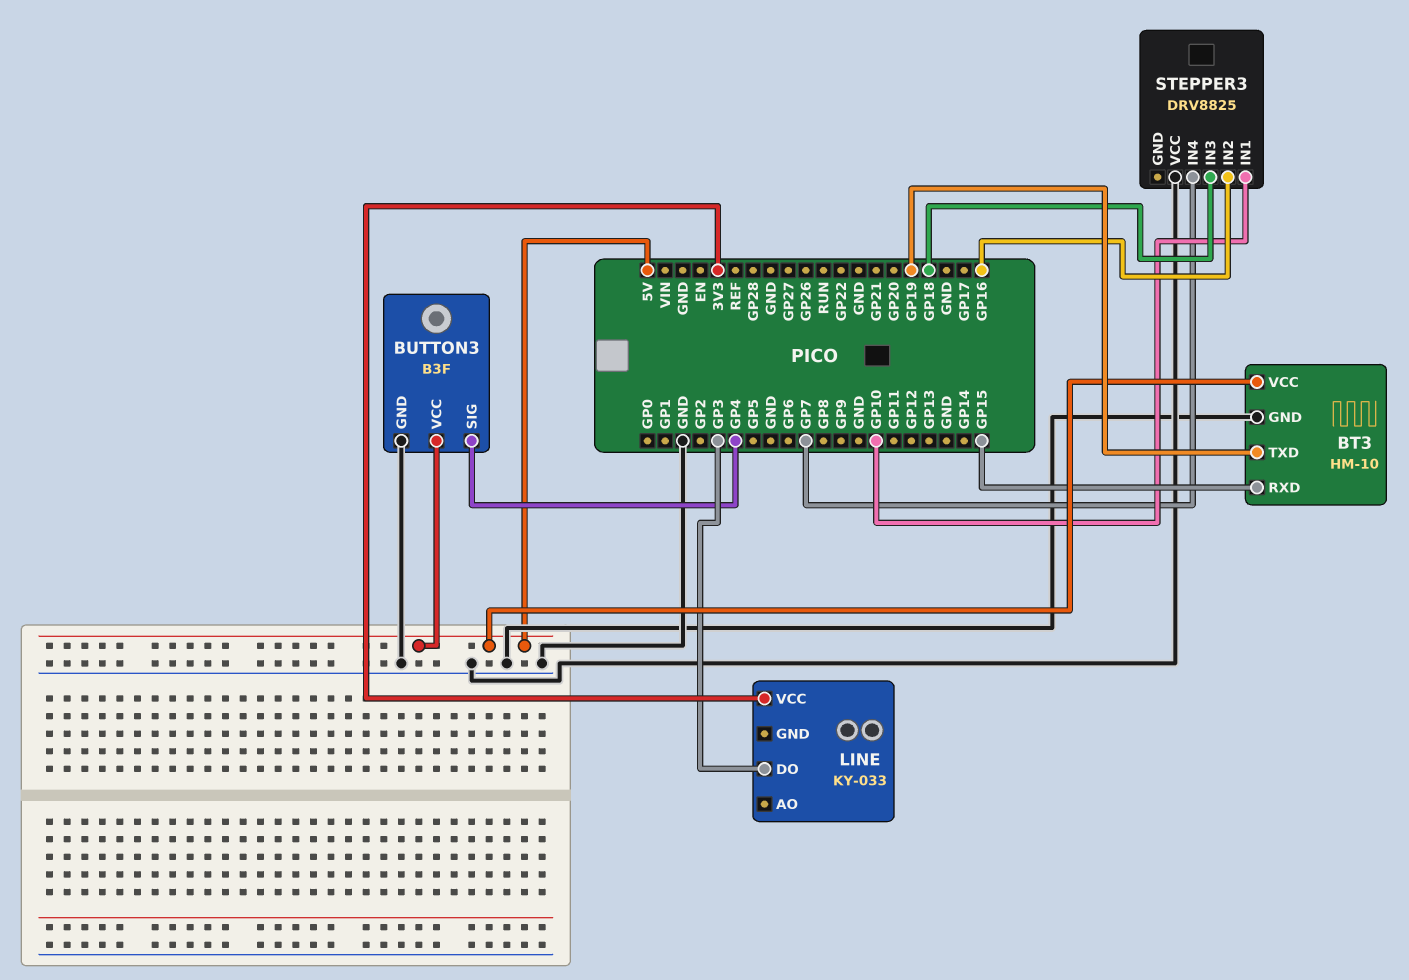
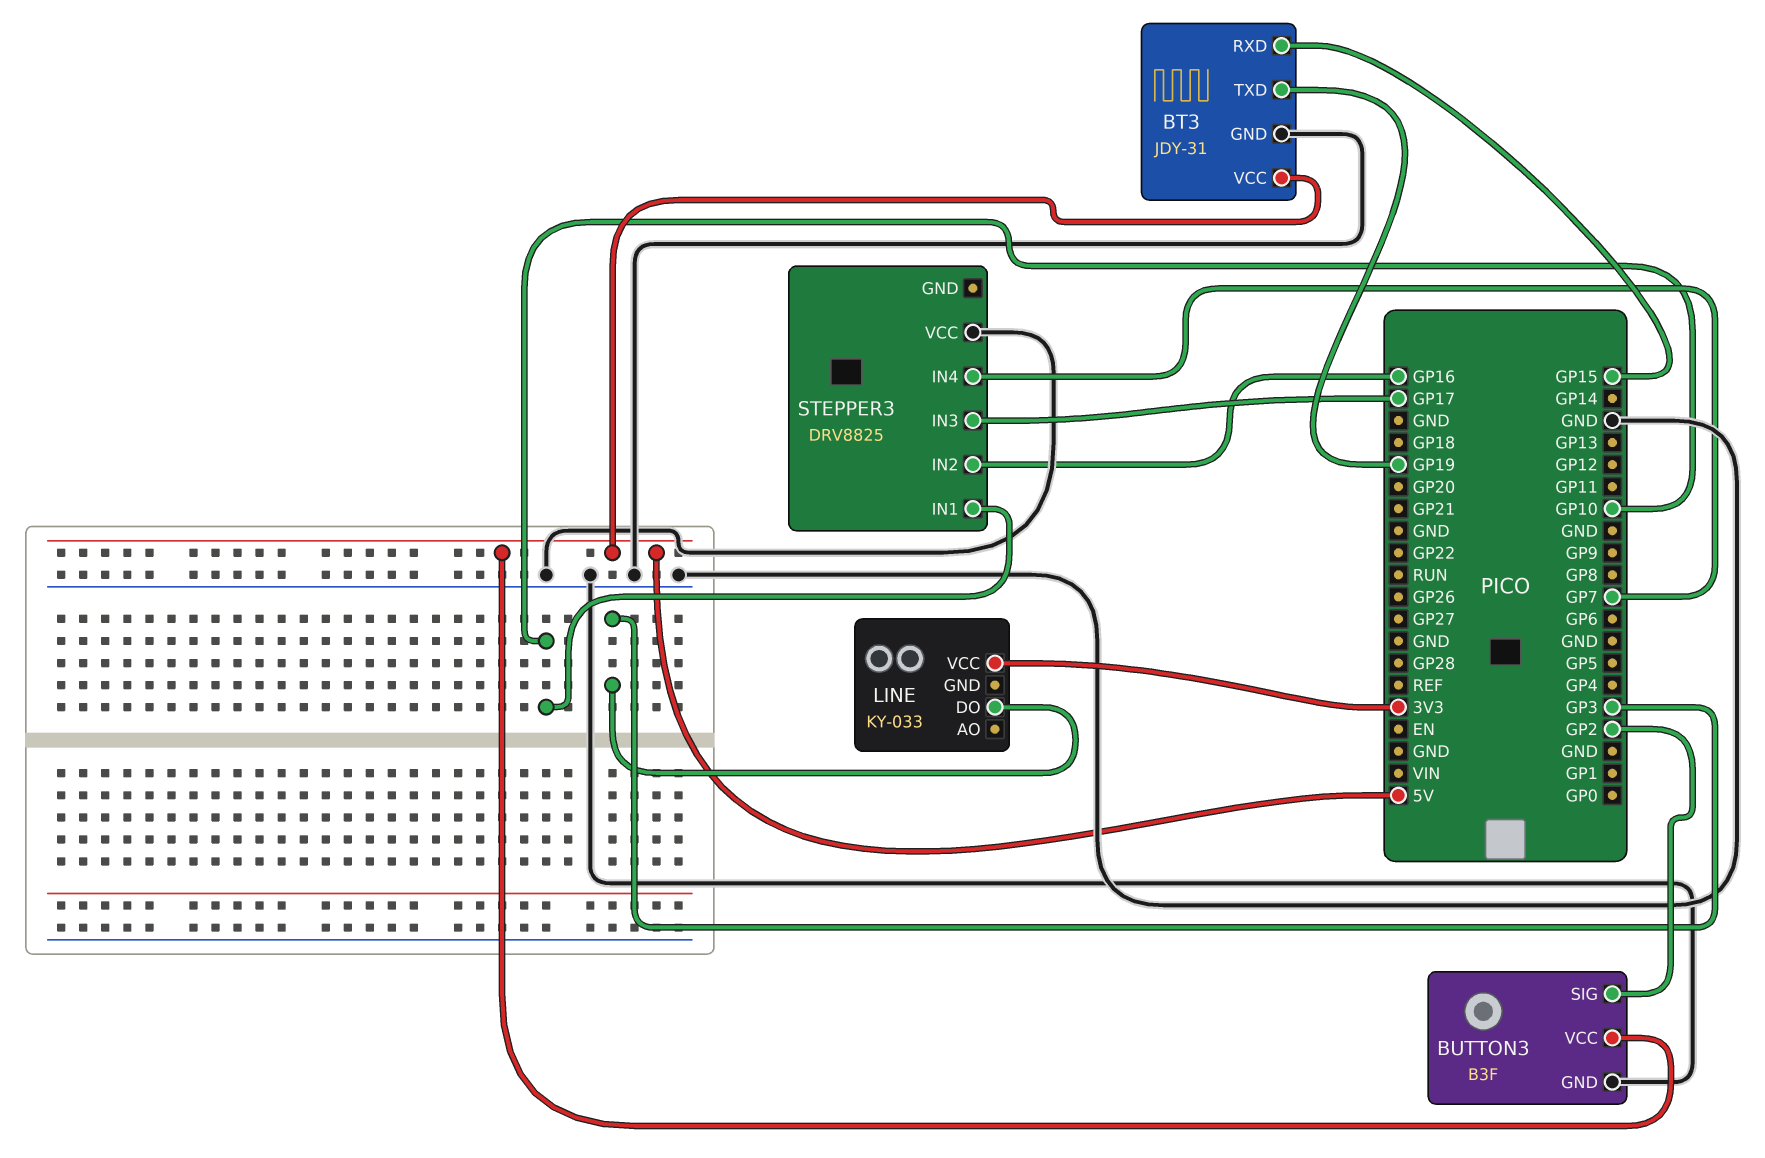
BT3: HM-10 -> JDY-31
BUTTON3 pin SIG: GP4 -> GP2
STEPPER3 pin IN3: GP18 -> GP17

